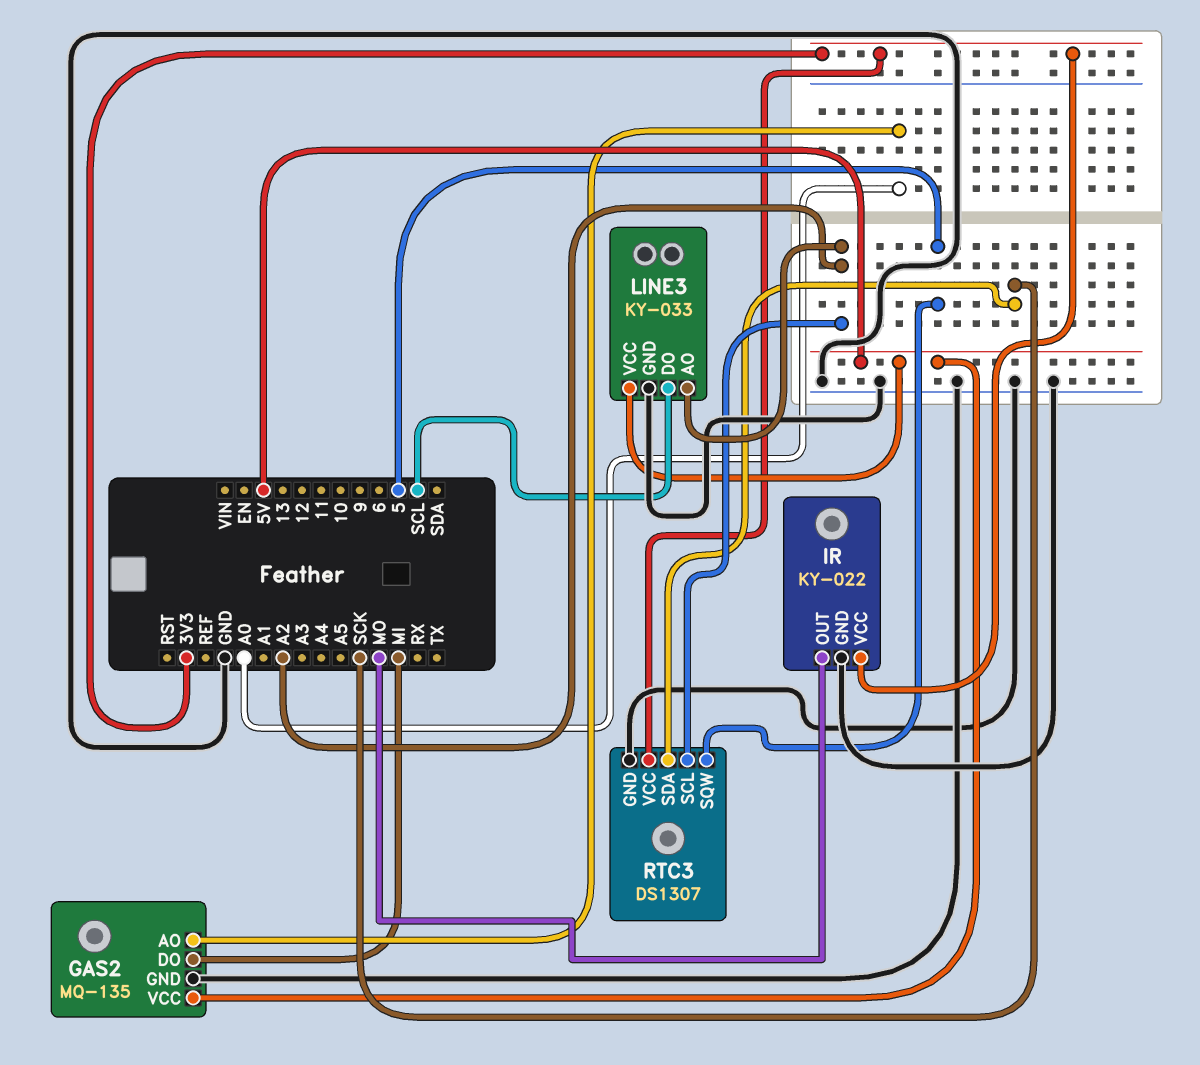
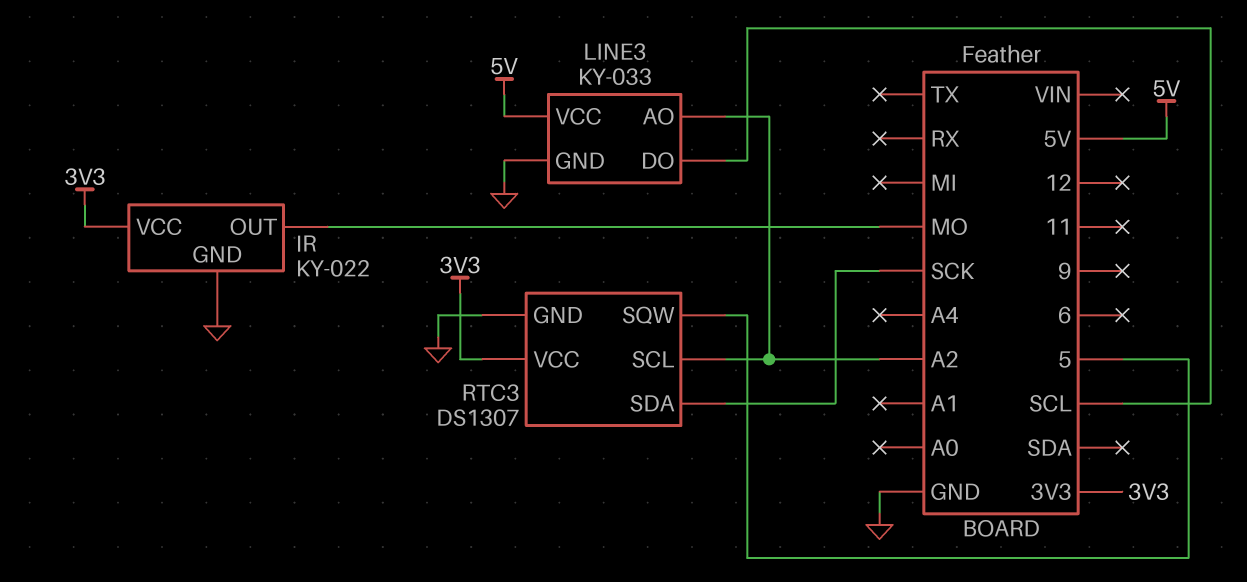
GAS2: MQ-135 -> none
GAS2 pin AO: A0 -> none
GAS2 pin DO: MI -> none
GAS2 pin GND: GND -> none
GAS2 pin VCC: 5V -> none

